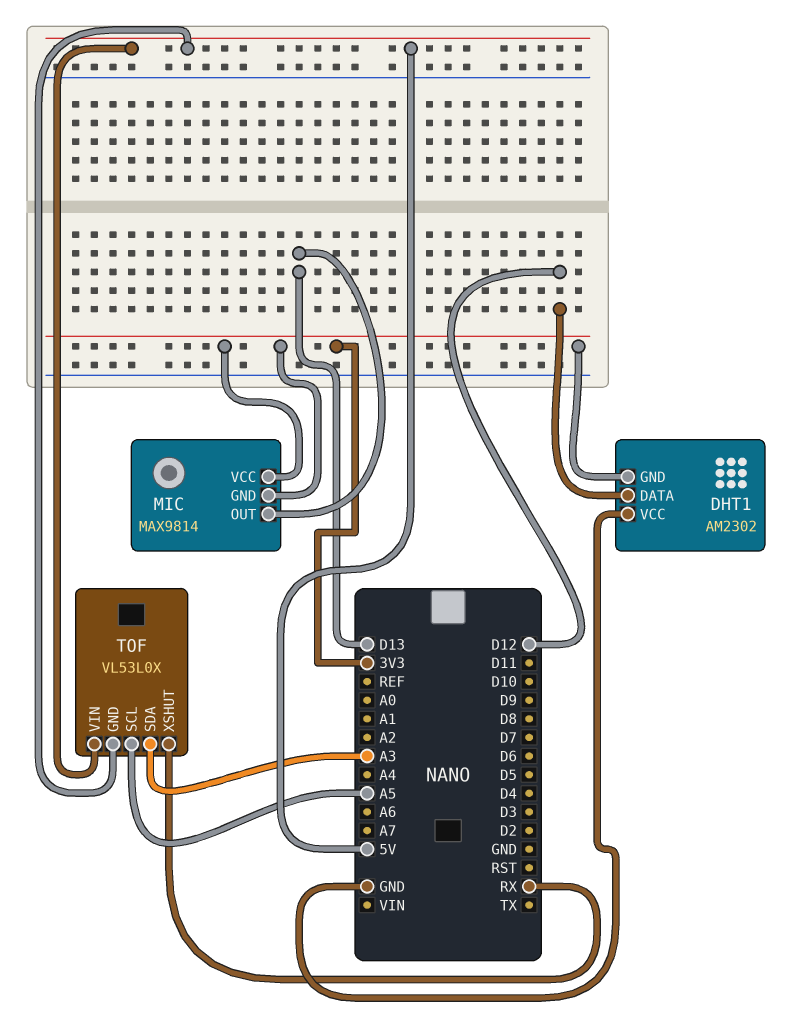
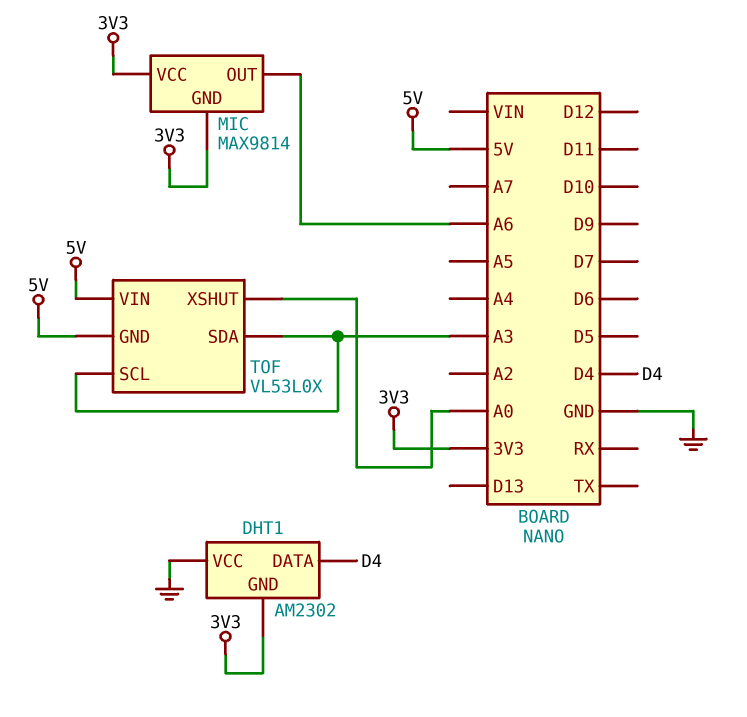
DHT1 pin DATA: D12 -> D4
MIC pin OUT: D13 -> A6
TOF pin SCL: A5 -> A3
TOF pin XSHUT: RX -> A0

